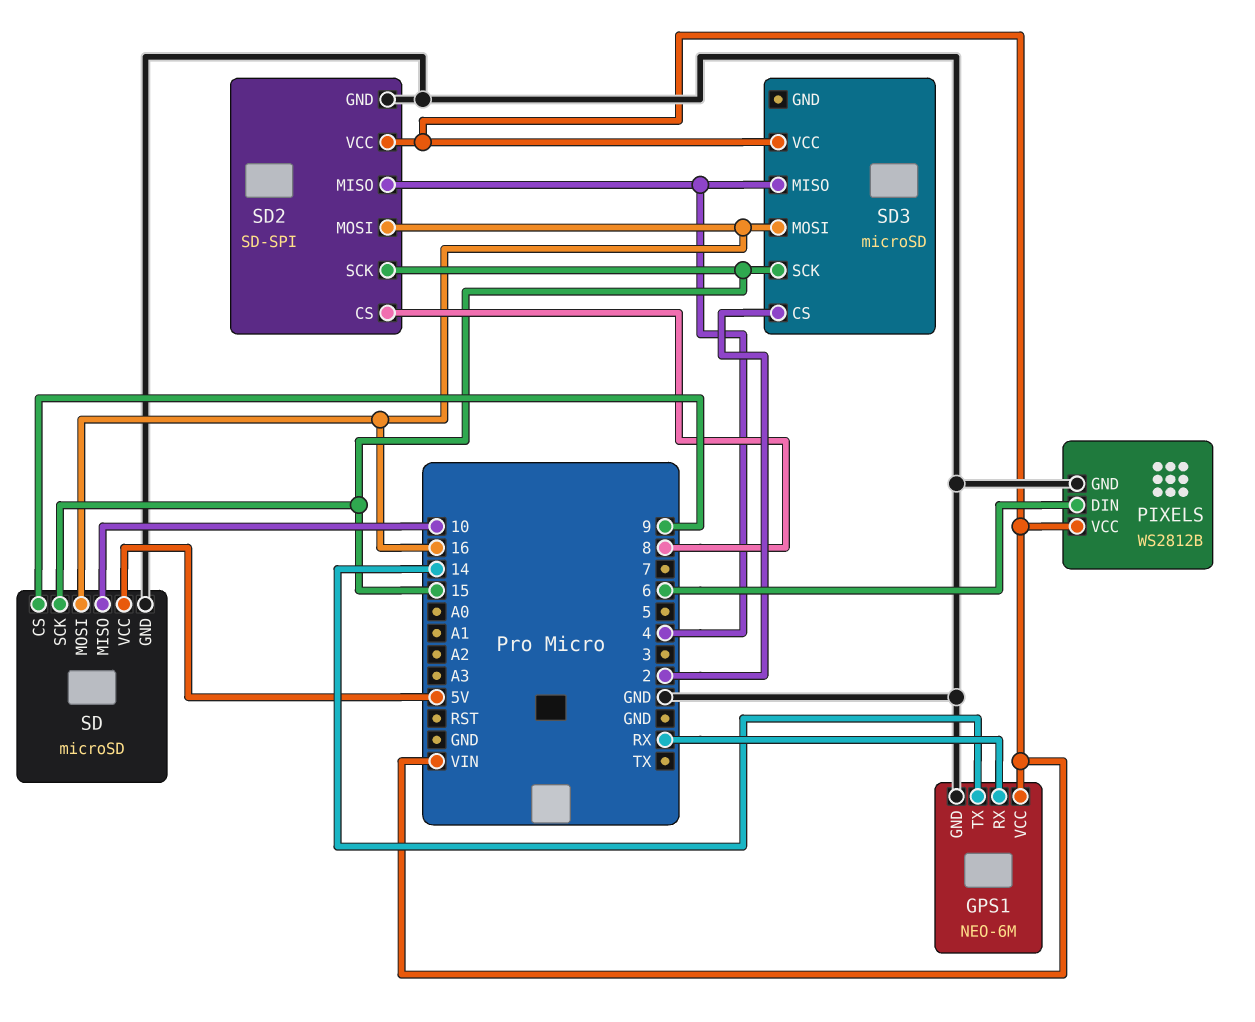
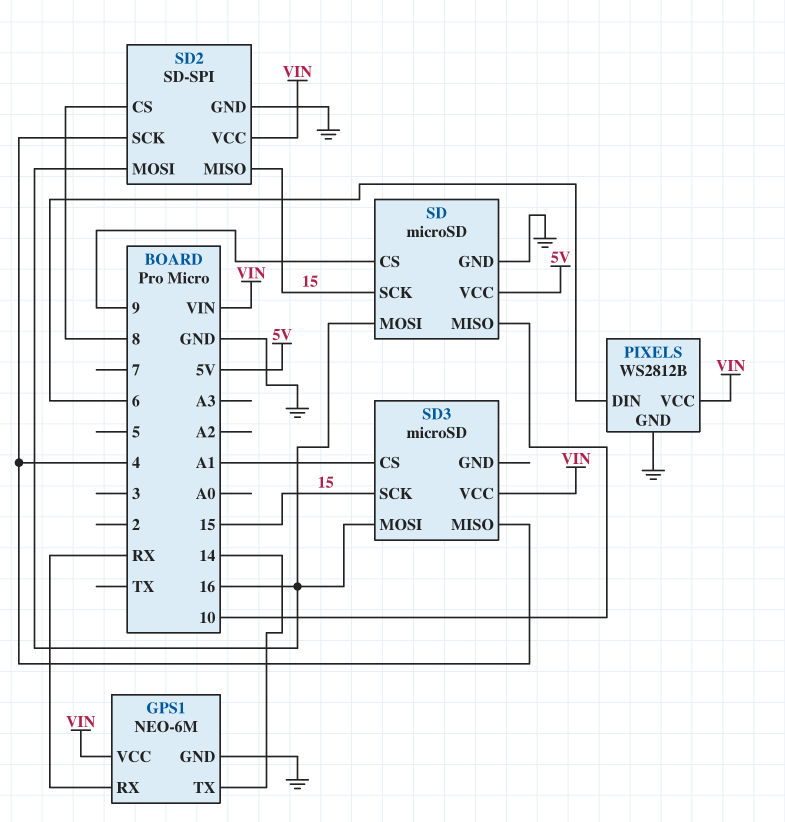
SD2 pin MISO: 4 -> 15
SD2 pin SCK: 15 -> 4
SD3 pin CS: 2 -> A1

